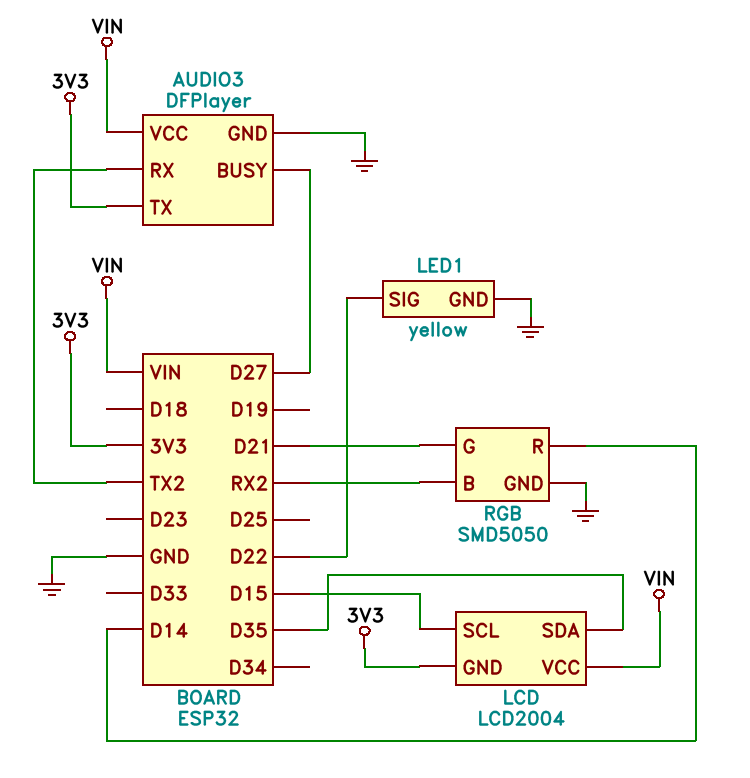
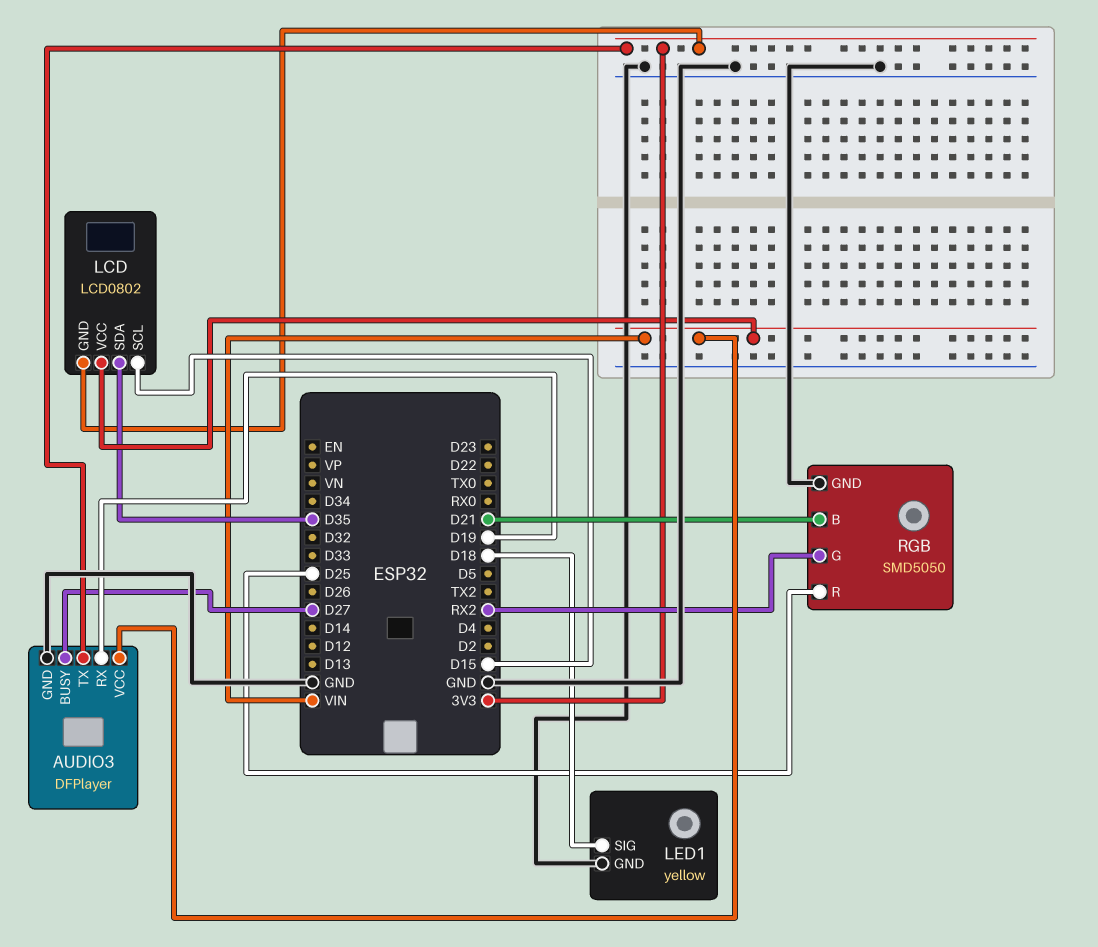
AUDIO3 pin RX: TX2 -> D19
LCD: LCD2004 -> LCD0802
LED1 pin SIG: D22 -> D18
RGB pin B: RX2 -> D21
RGB pin G: D21 -> RX2
RGB pin R: D14 -> D25

